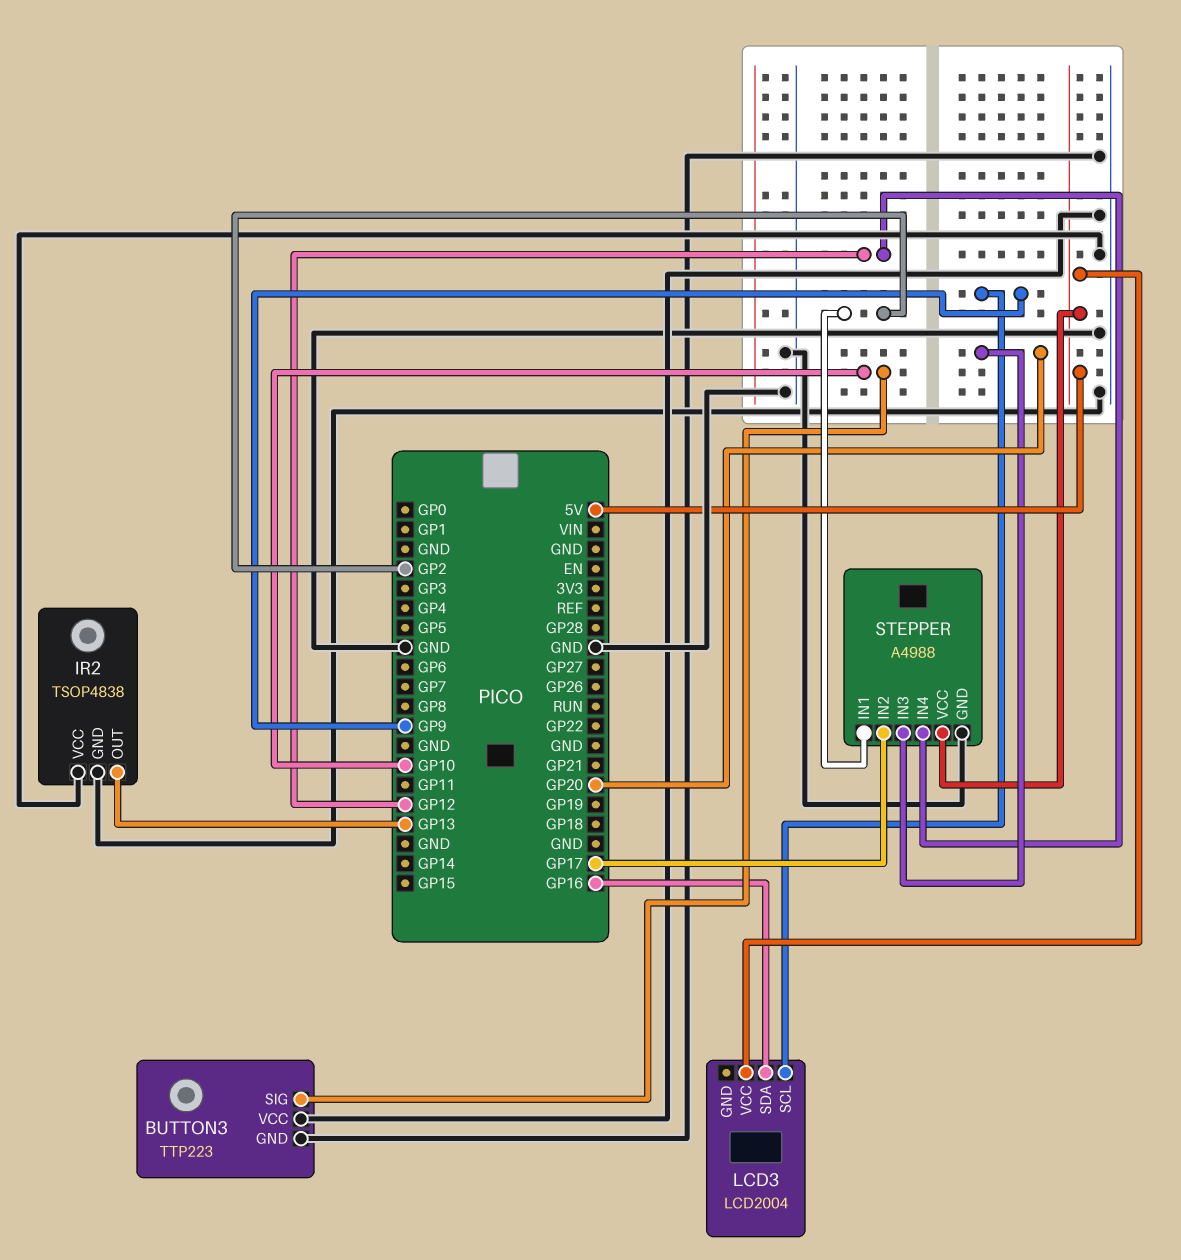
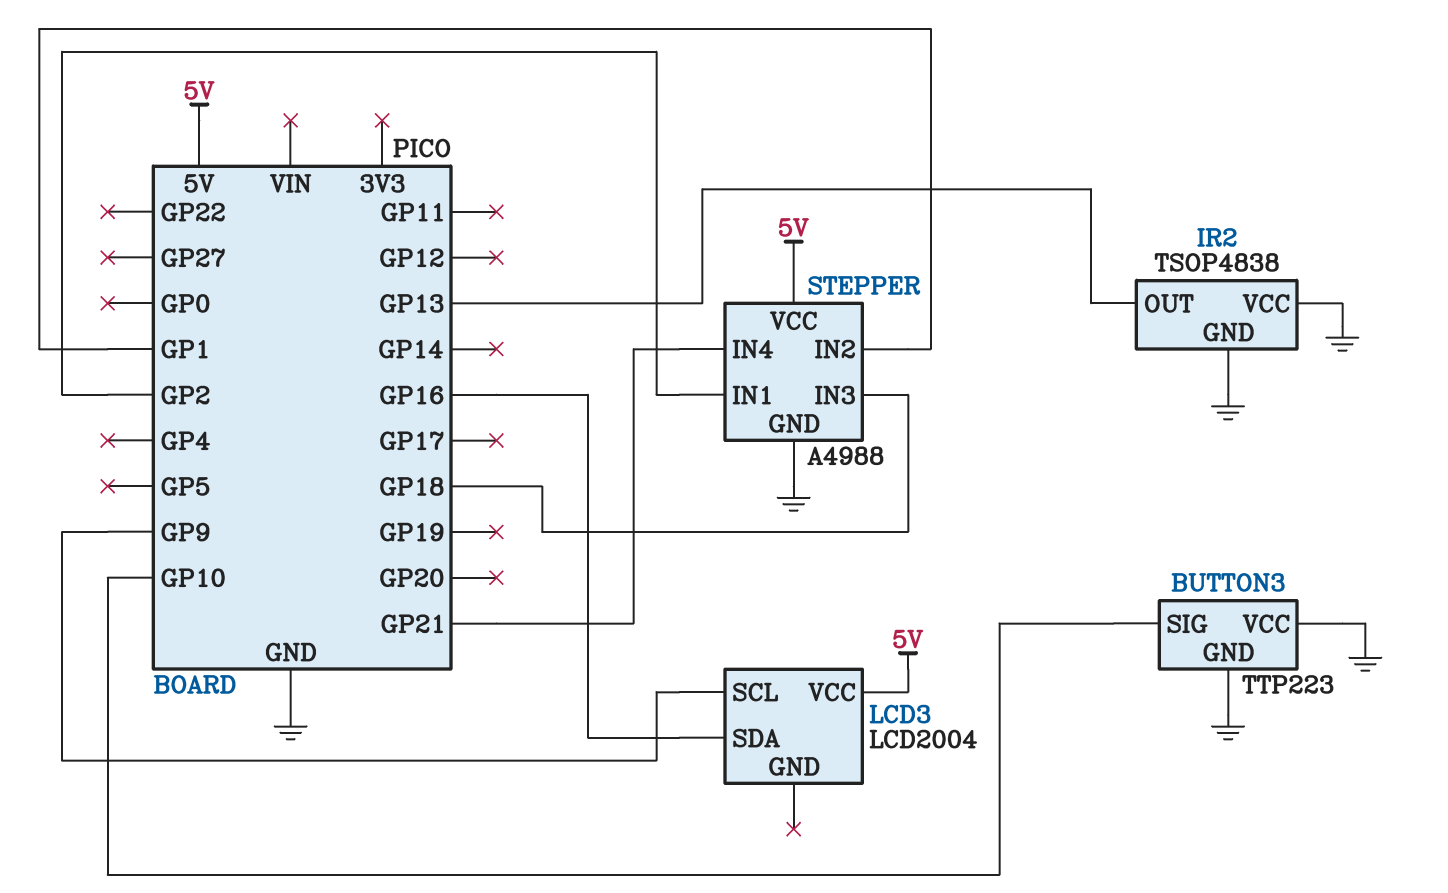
STEPPER pin IN2: GP17 -> GP1
STEPPER pin IN3: GP20 -> GP18
STEPPER pin IN4: GP12 -> GP21

